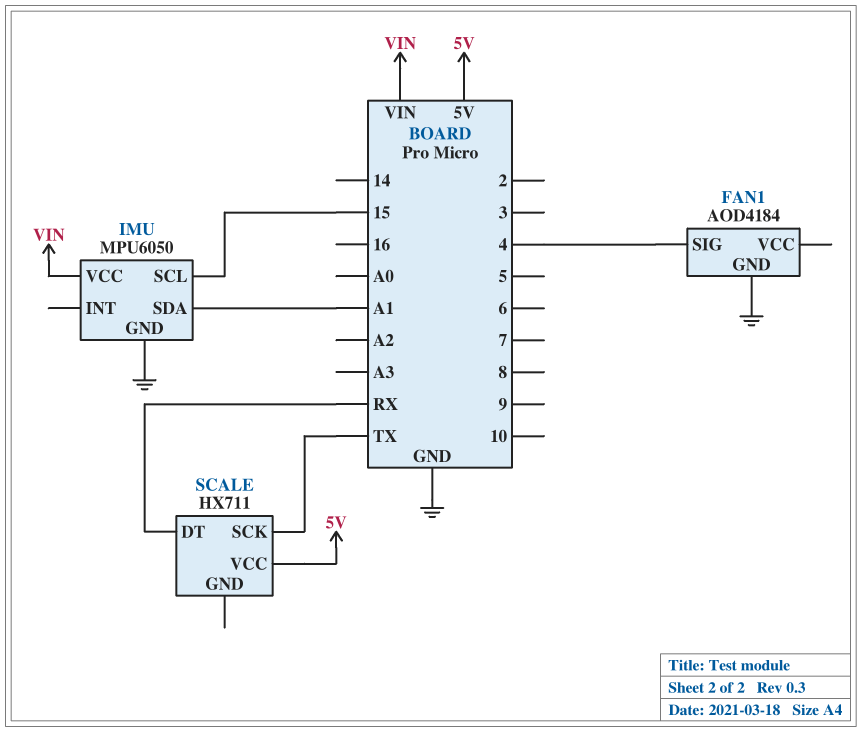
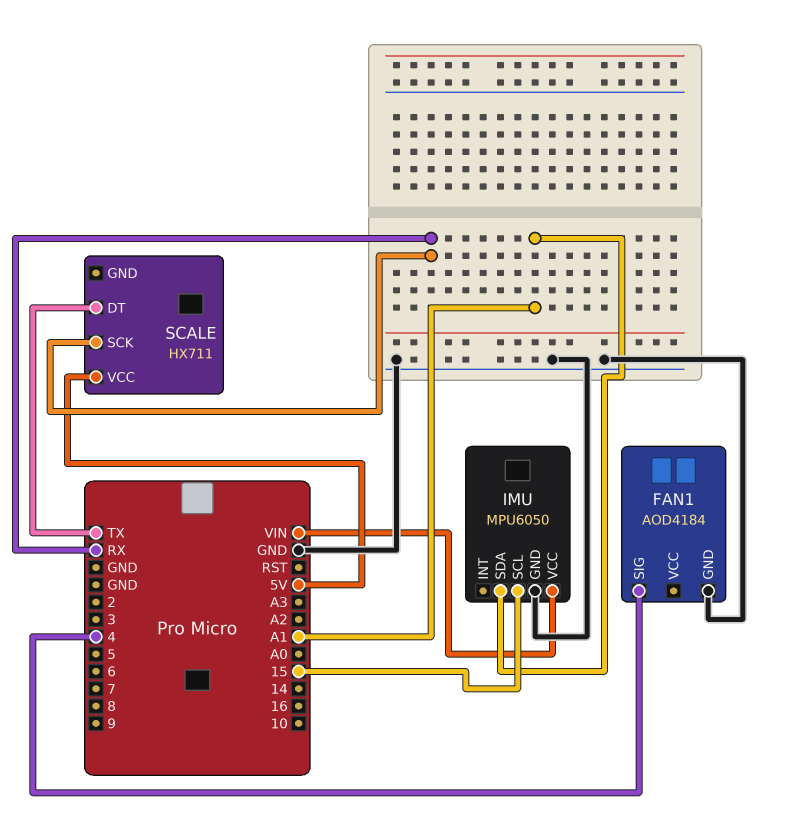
SCALE pin DT: RX -> TX
SCALE pin SCK: TX -> RX

